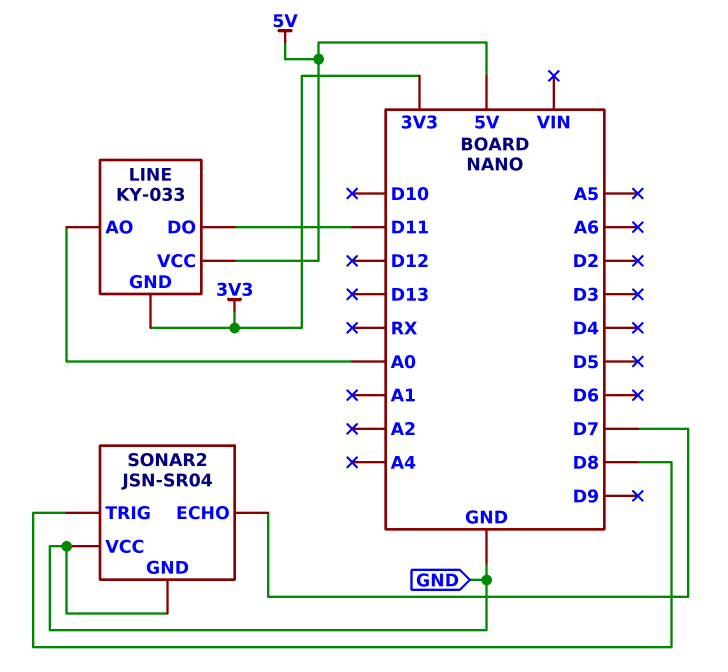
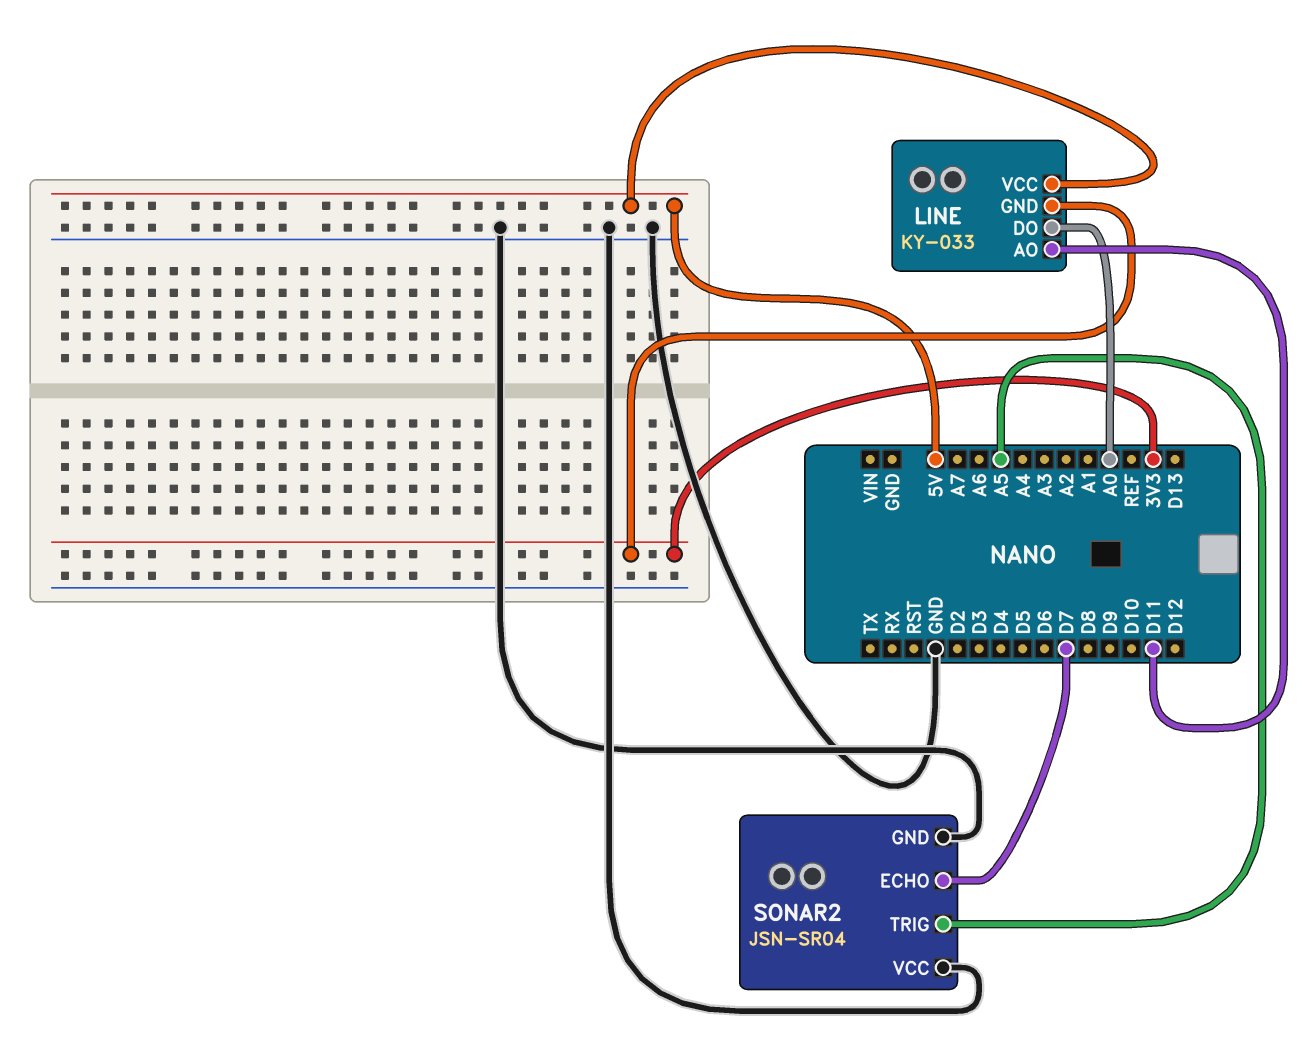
LINE pin AO: A0 -> D11
LINE pin DO: D11 -> A0
SONAR2 pin TRIG: D8 -> A5

